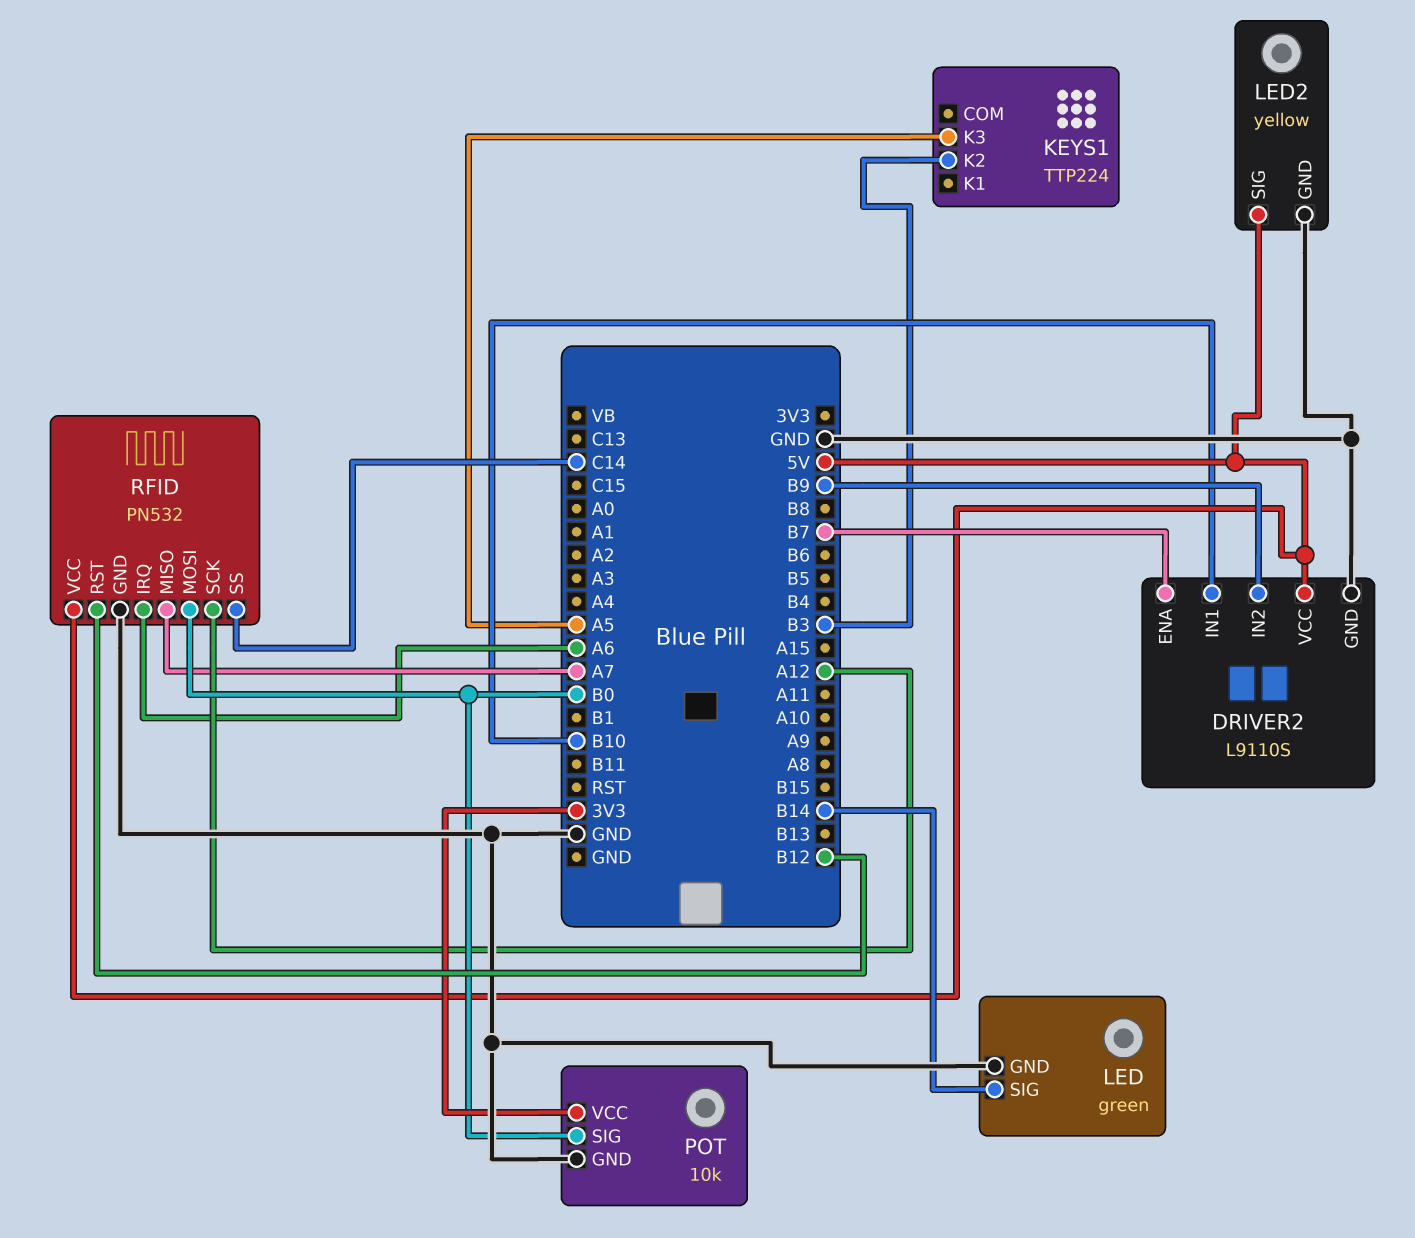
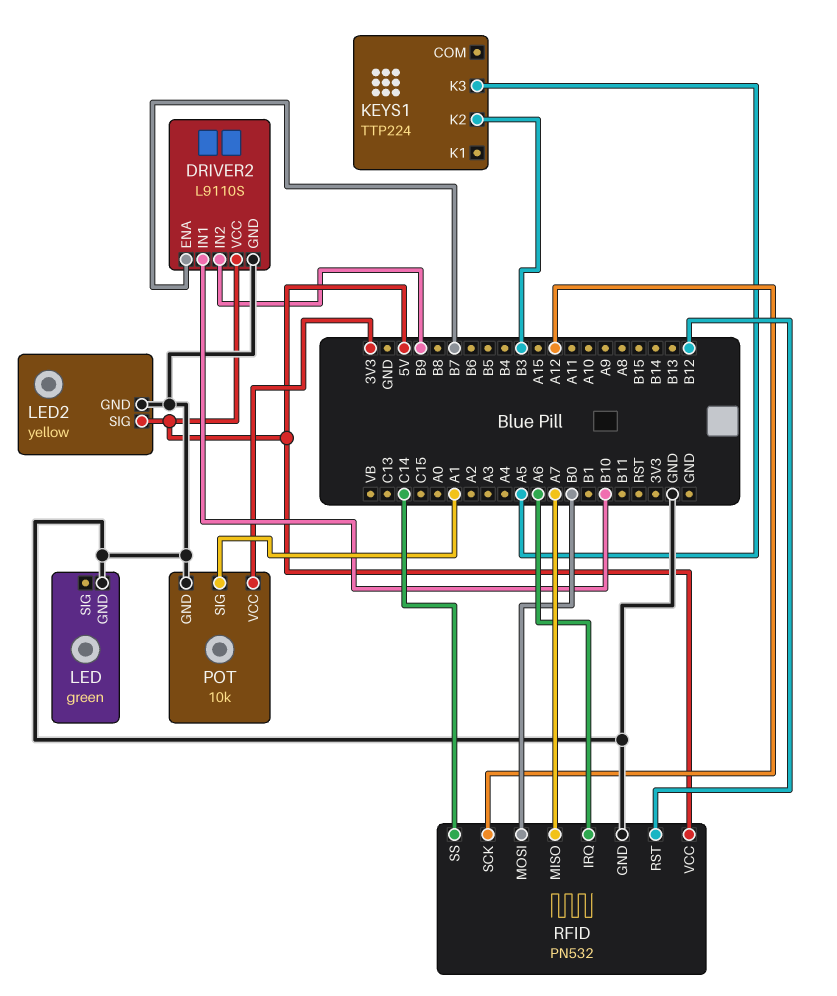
LED pin SIG: B14 -> none
POT pin SIG: B0 -> A1

